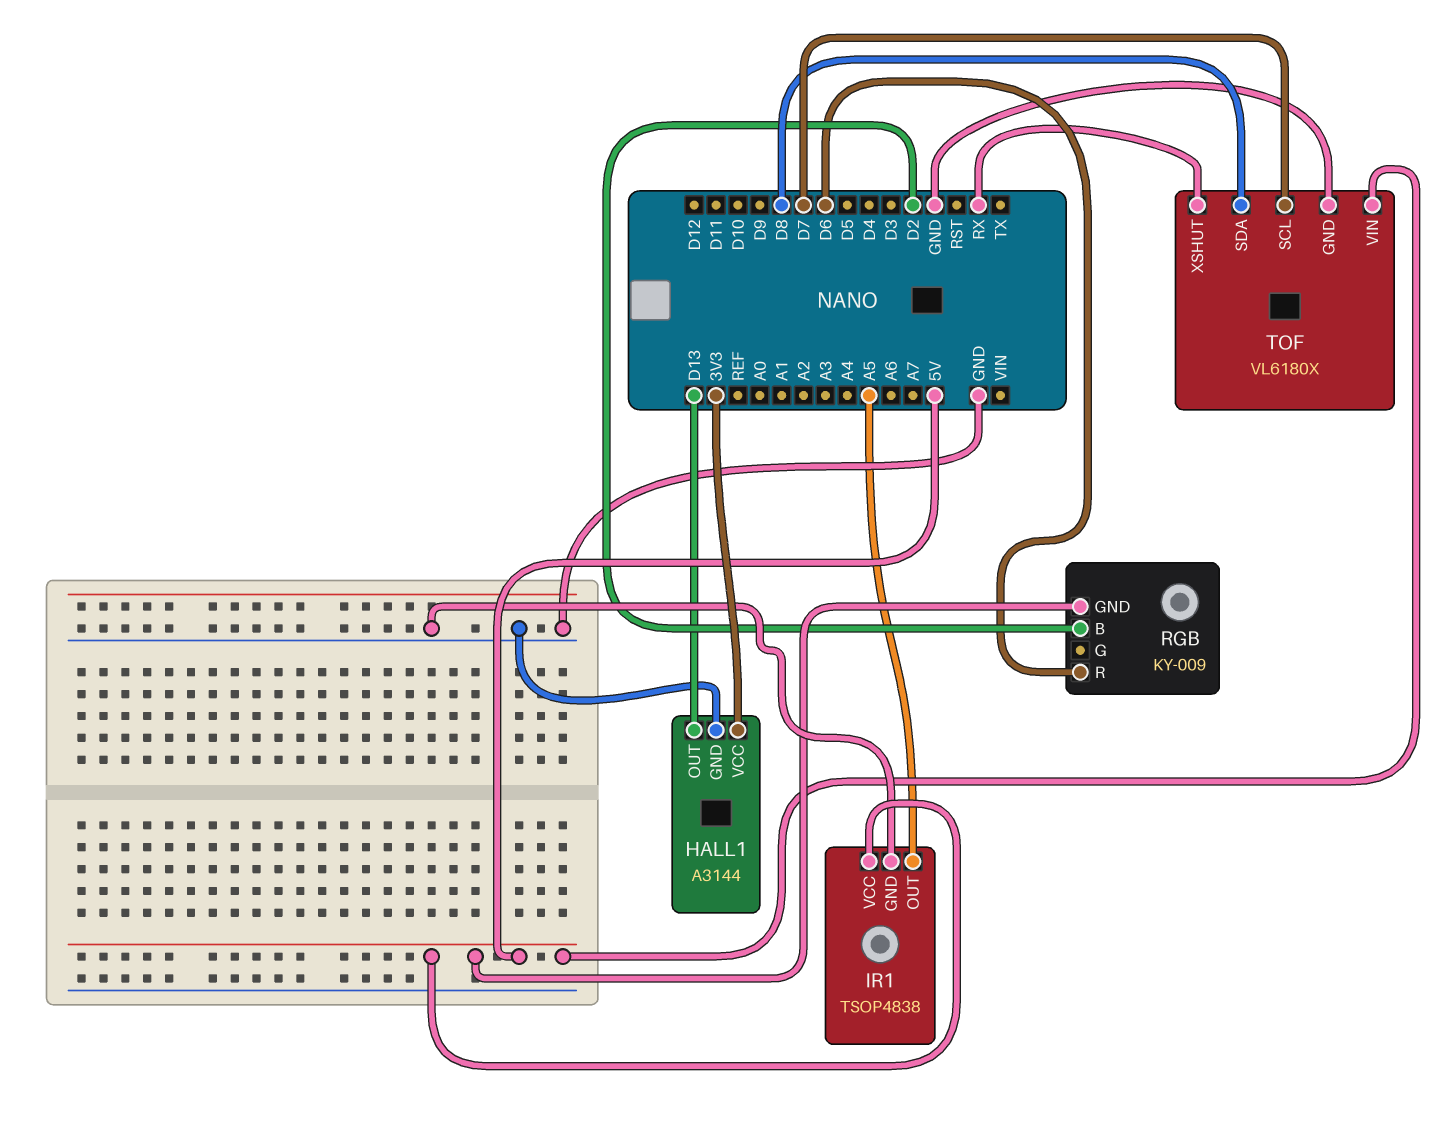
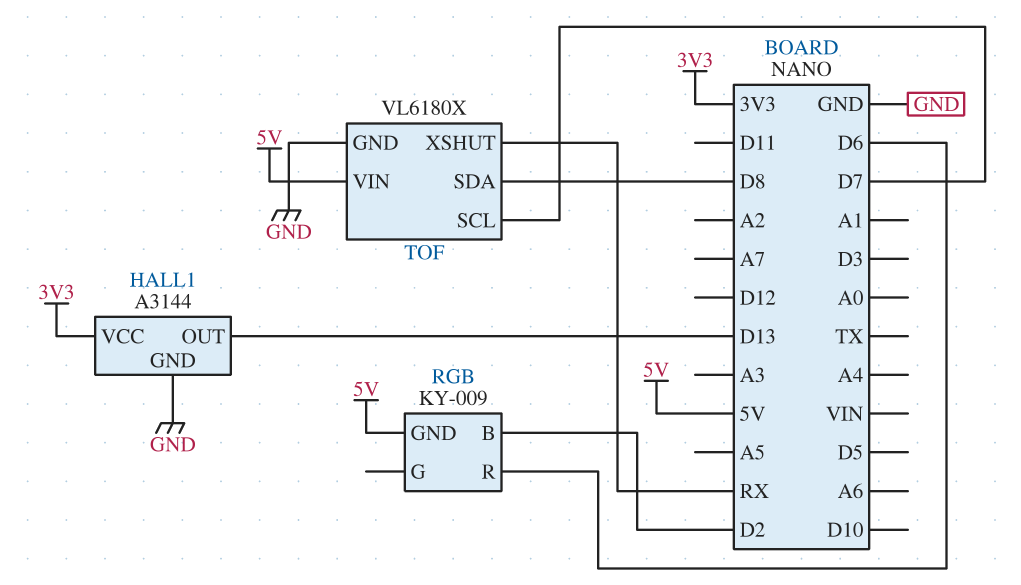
IR1: TSOP4838 -> none
IR1 pin GND: GND -> none
IR1 pin OUT: A5 -> none
IR1 pin VCC: 5V -> none

